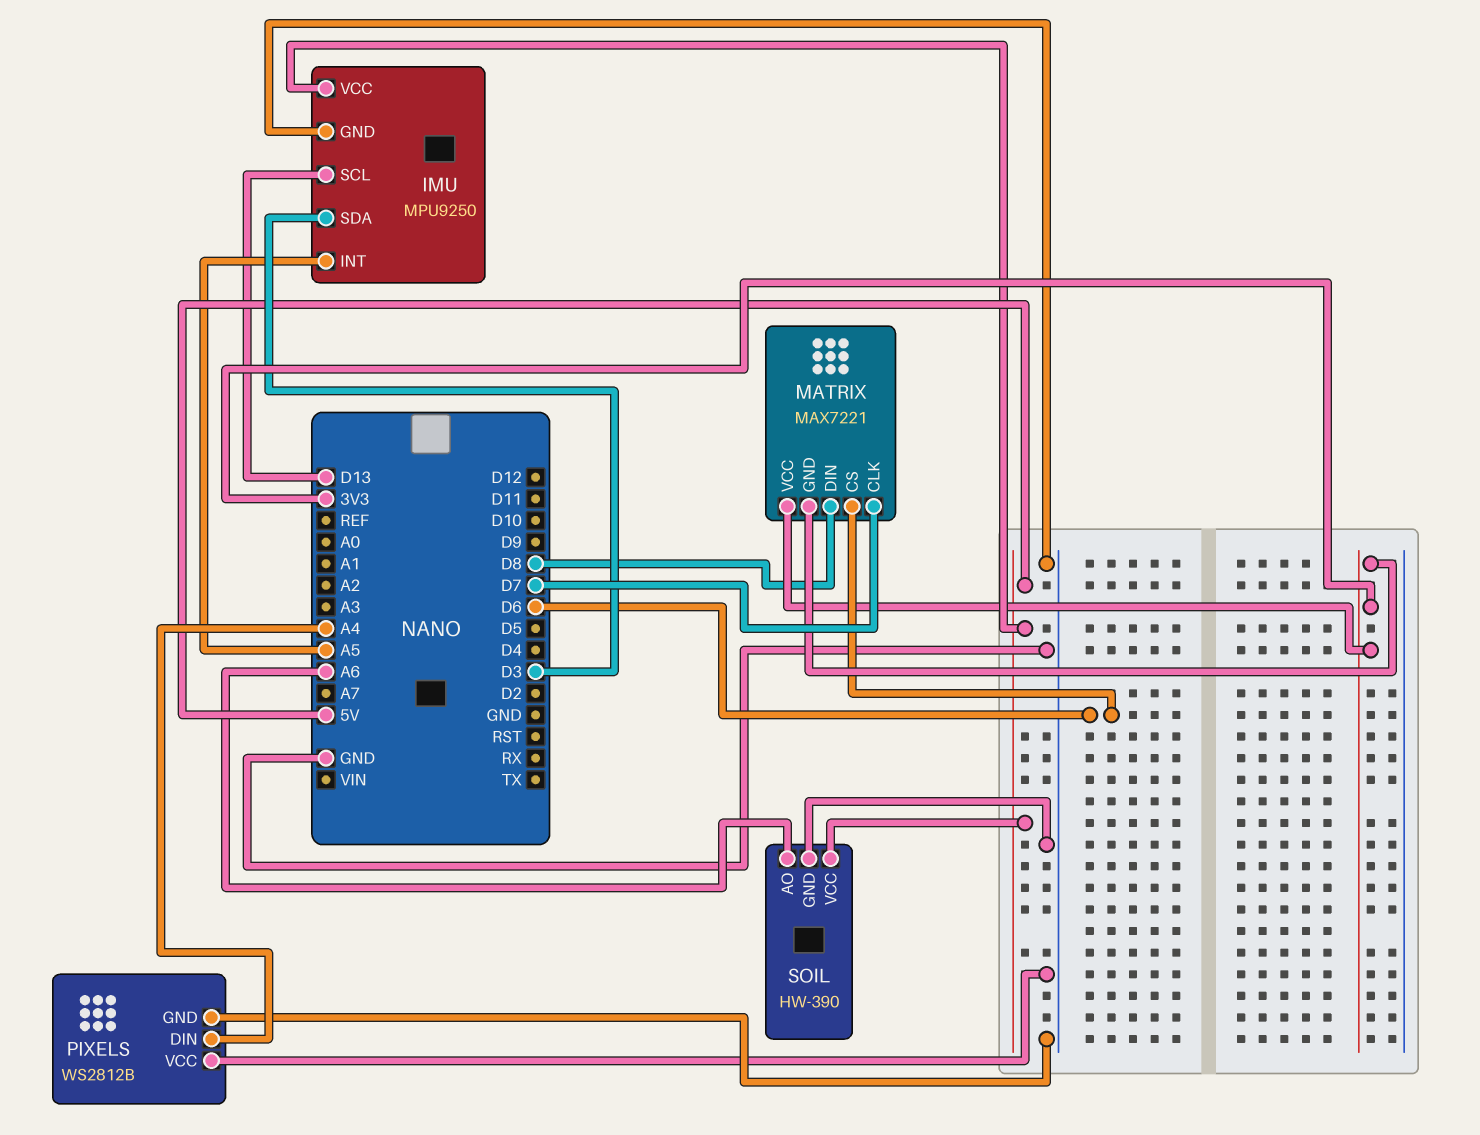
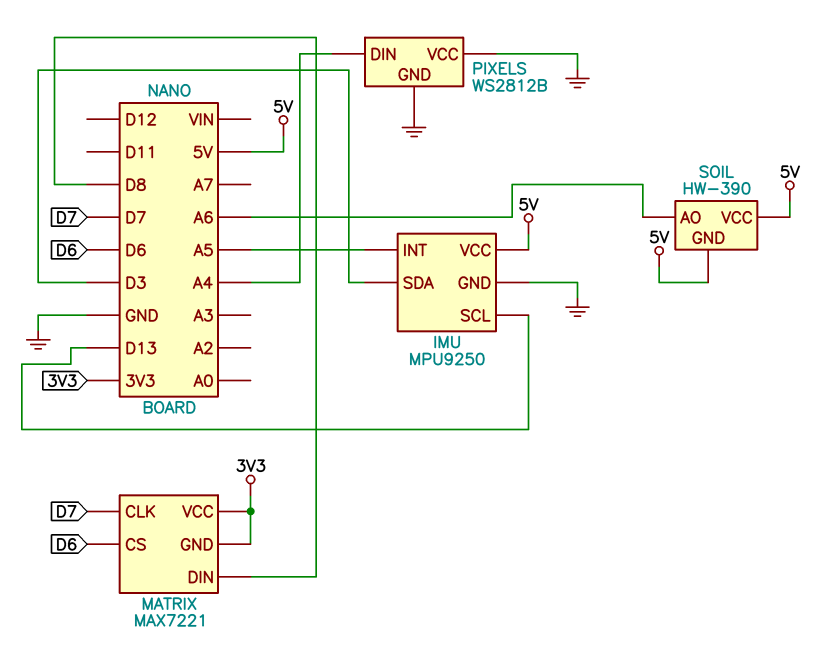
SOIL pin GND: GND -> 5V

